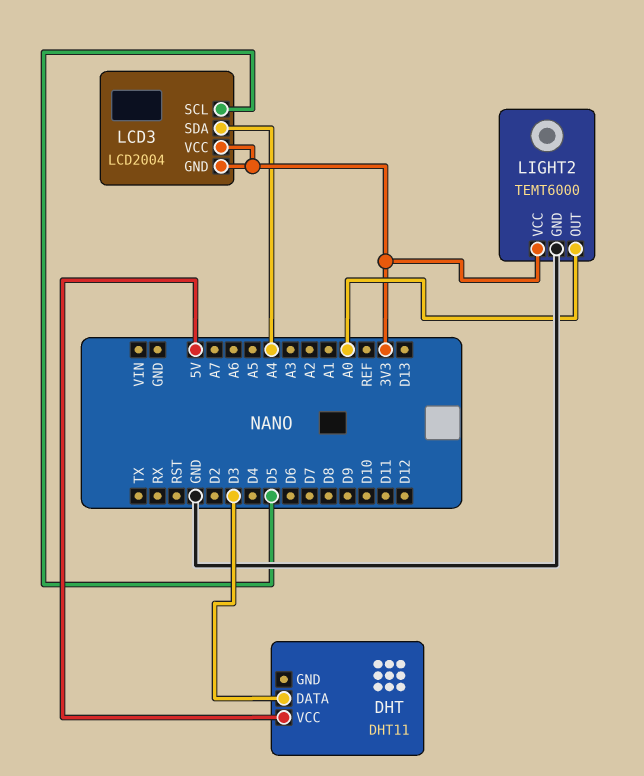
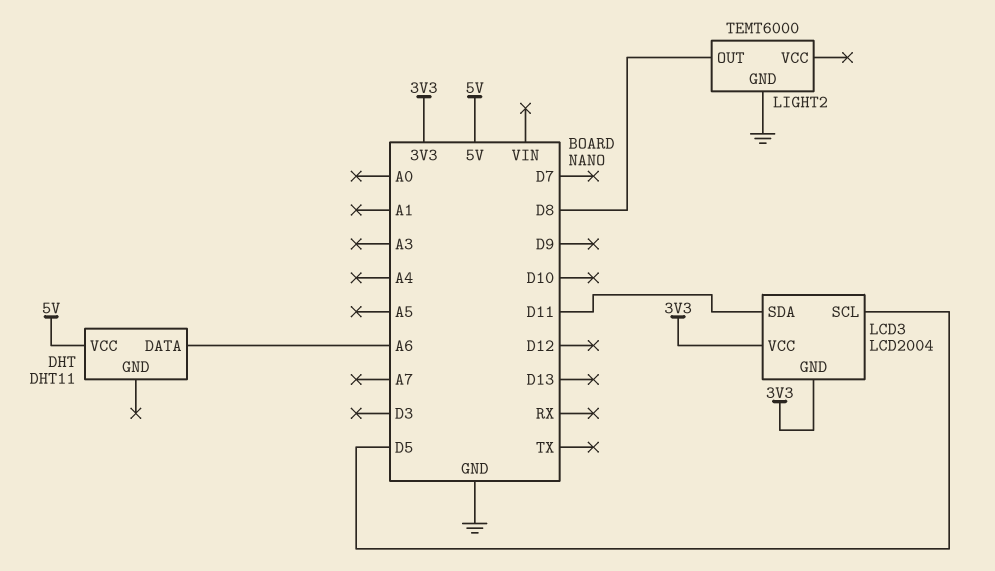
DHT pin DATA: D3 -> A6
LCD3 pin SDA: A4 -> D11
LIGHT2 pin OUT: A0 -> D8
LIGHT2 pin VCC: 3V3 -> none

